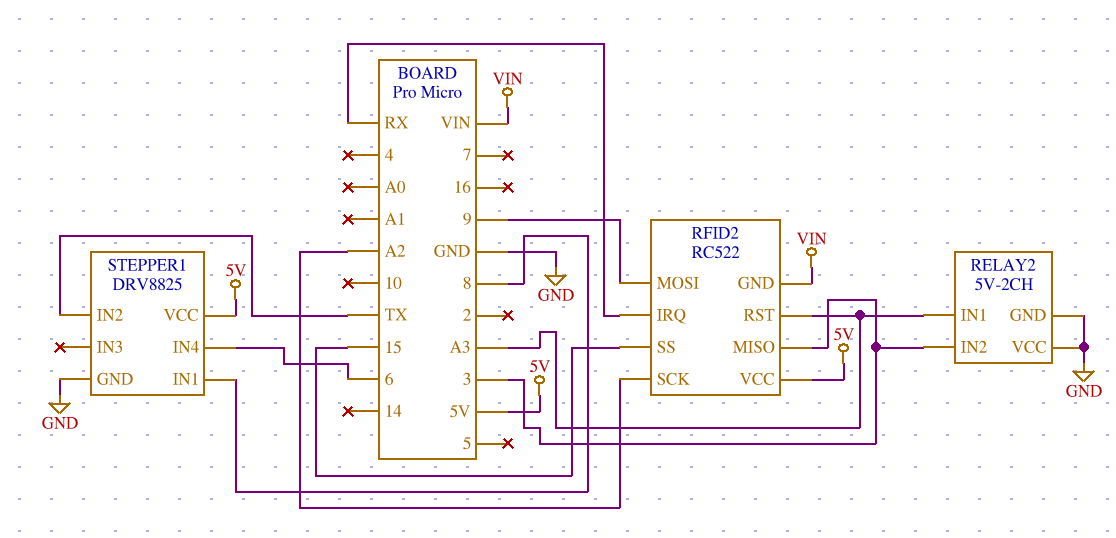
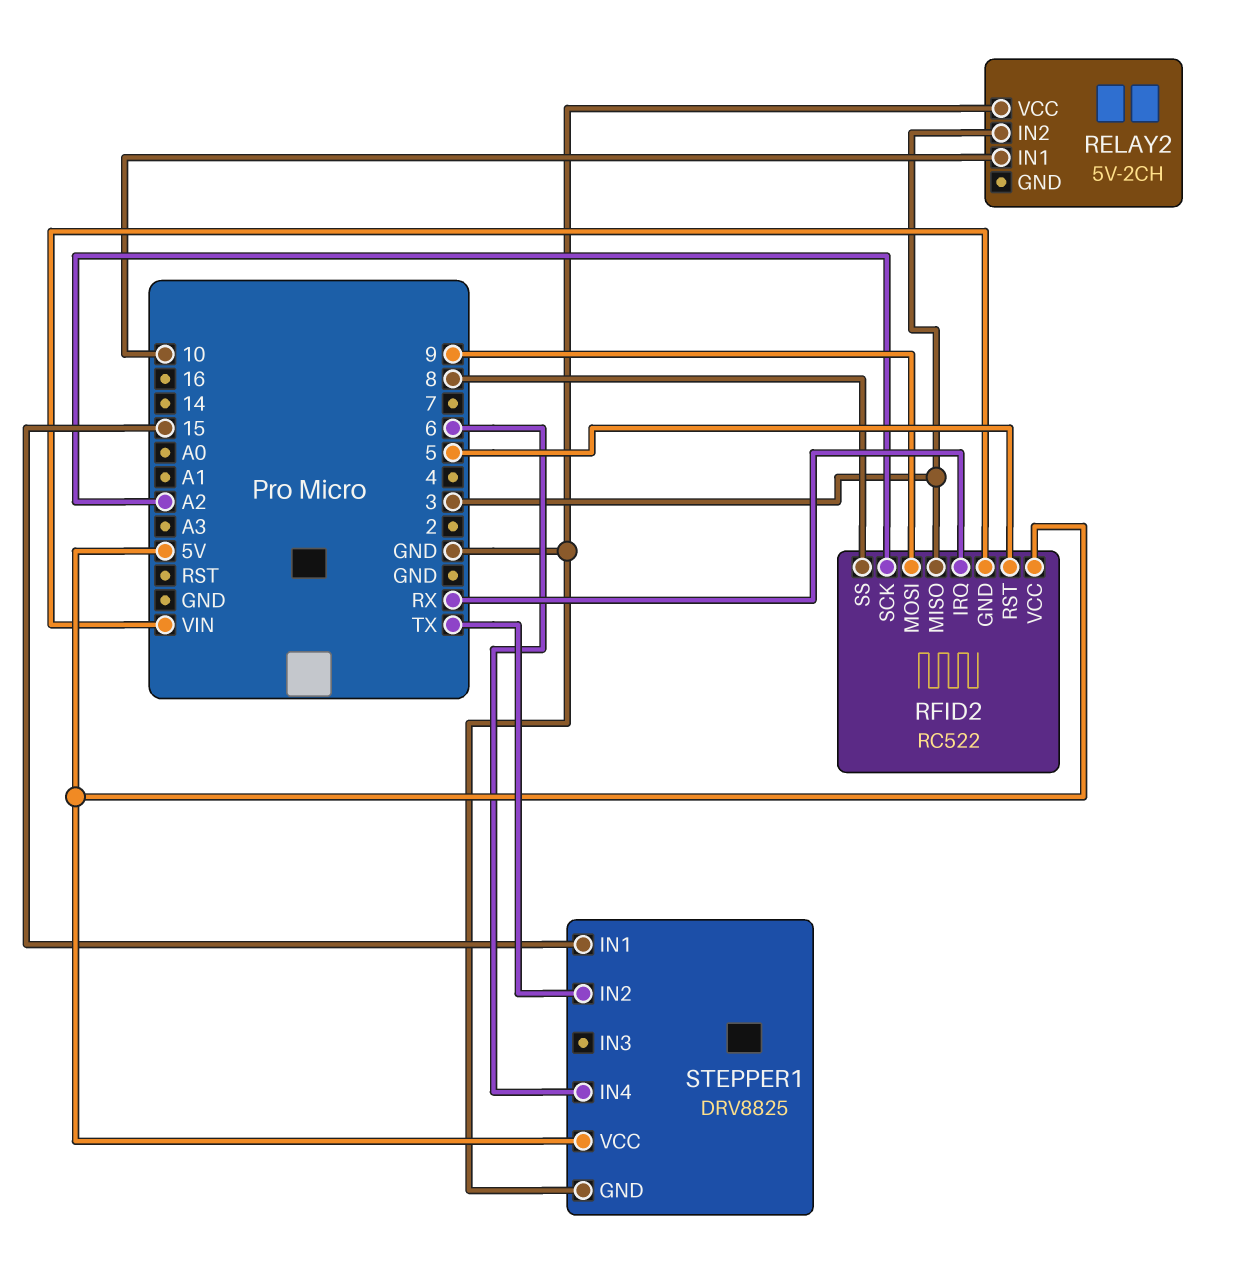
RELAY2 pin GND: GND -> none
RELAY2 pin IN1: A3 -> 10
RFID2 pin RST: A3 -> 5
RFID2 pin SS: 15 -> 8
STEPPER1 pin IN1: 8 -> 15

